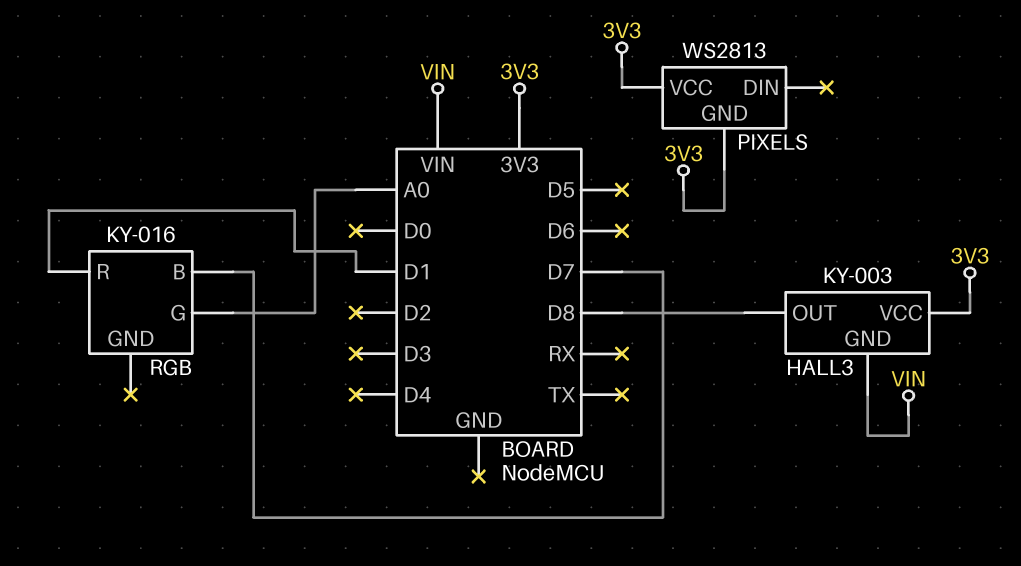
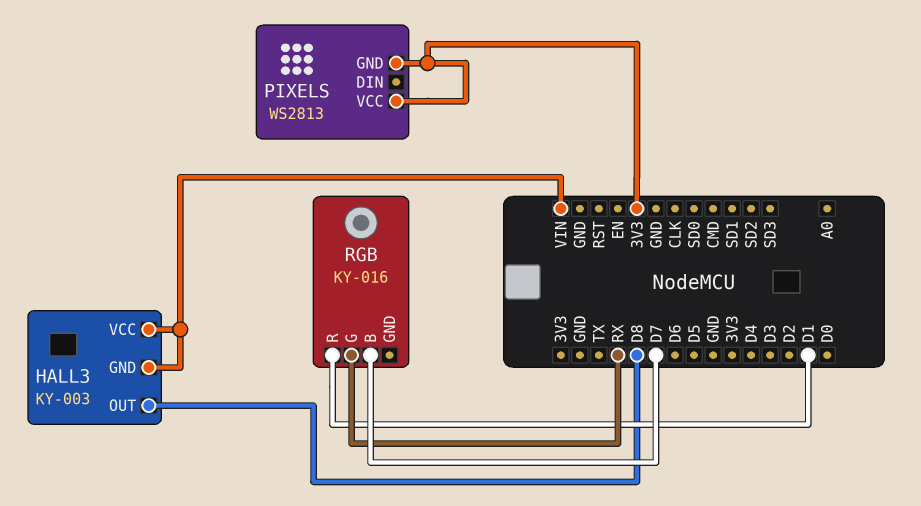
HALL3 pin VCC: 3V3 -> VIN
RGB pin G: A0 -> RX

